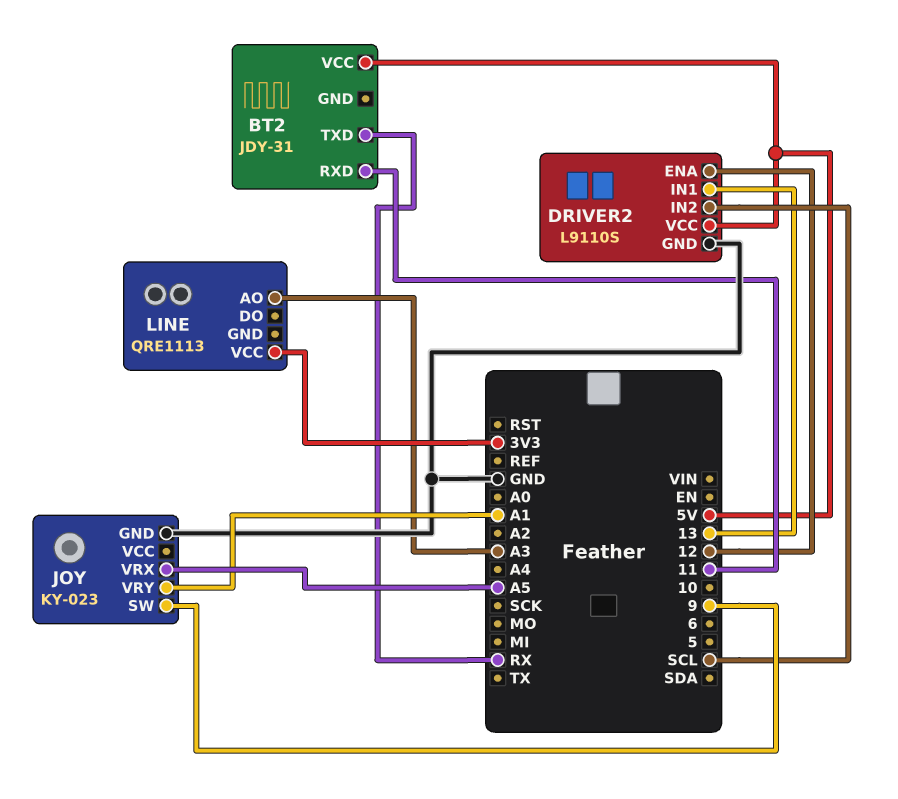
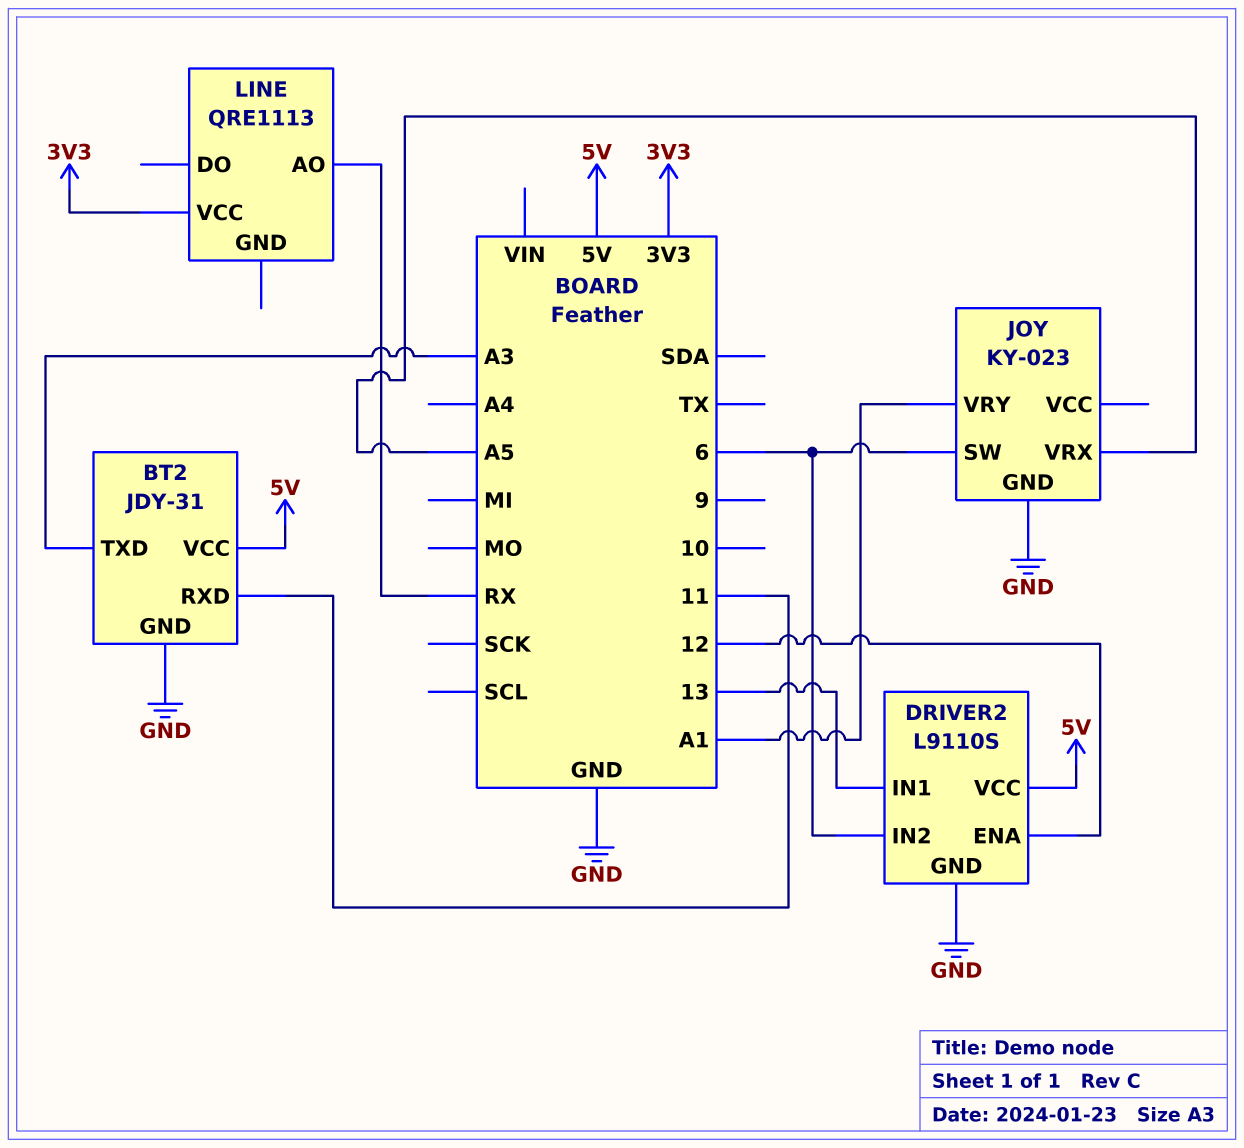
BT2 pin GND: none -> GND
BT2 pin TXD: RX -> A3
DRIVER2 pin IN2: SCL -> 6
JOY pin SW: 9 -> 6
LINE pin AO: A3 -> RX

